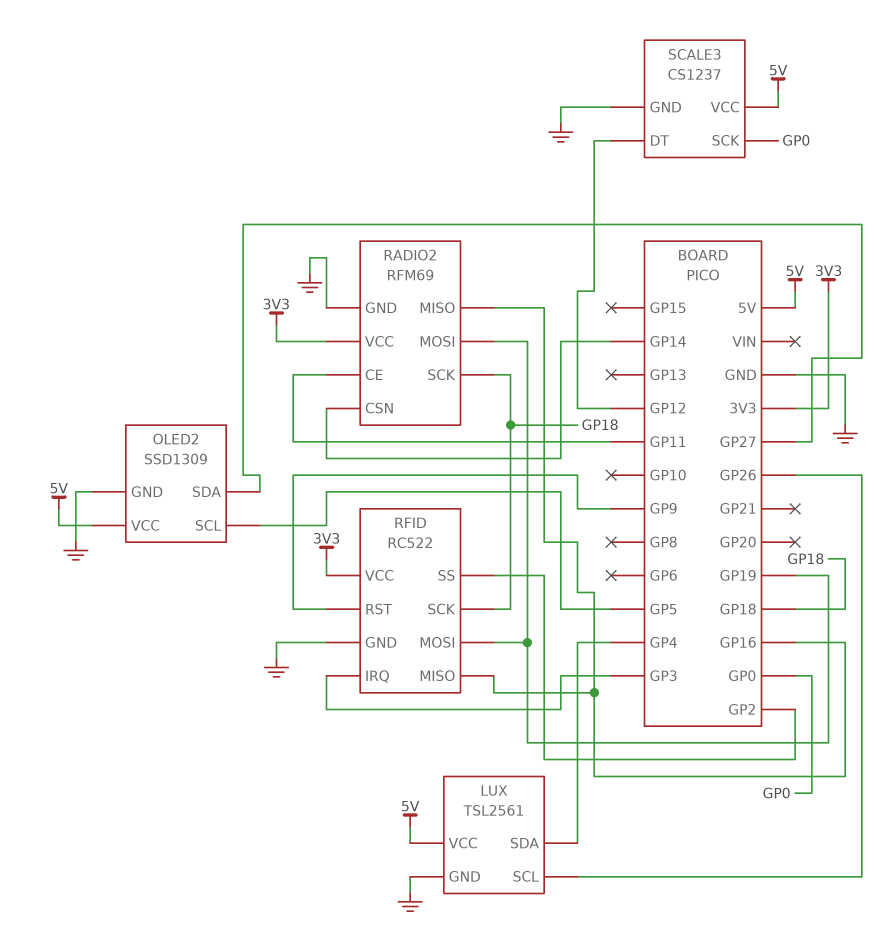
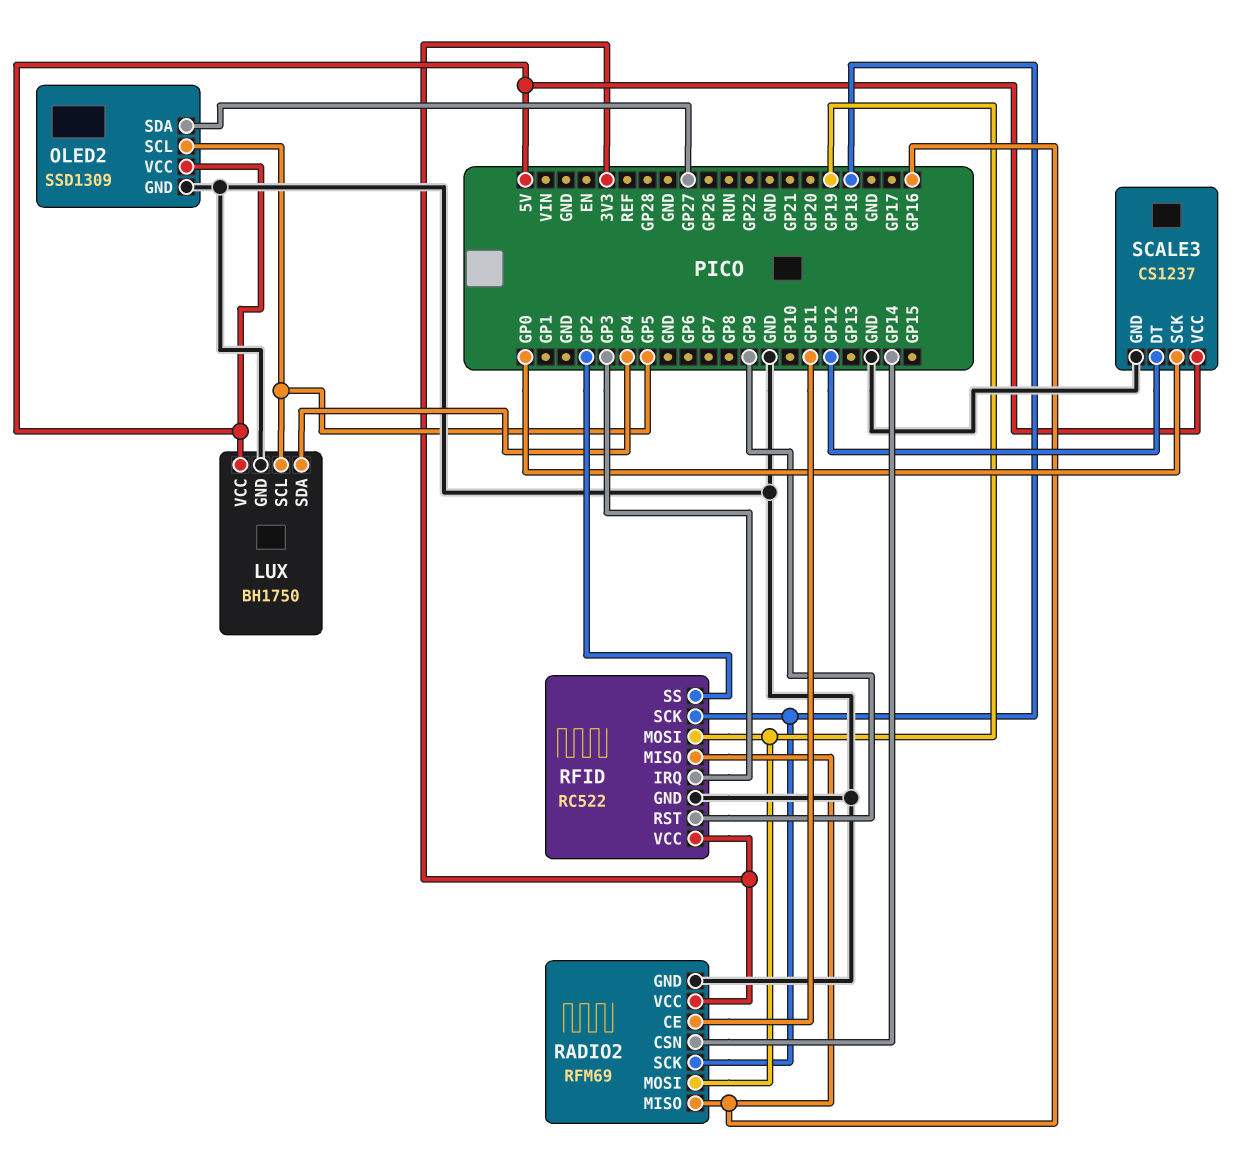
LUX: TSL2561 -> BH1750
LUX pin SCL: GP26 -> GP5

